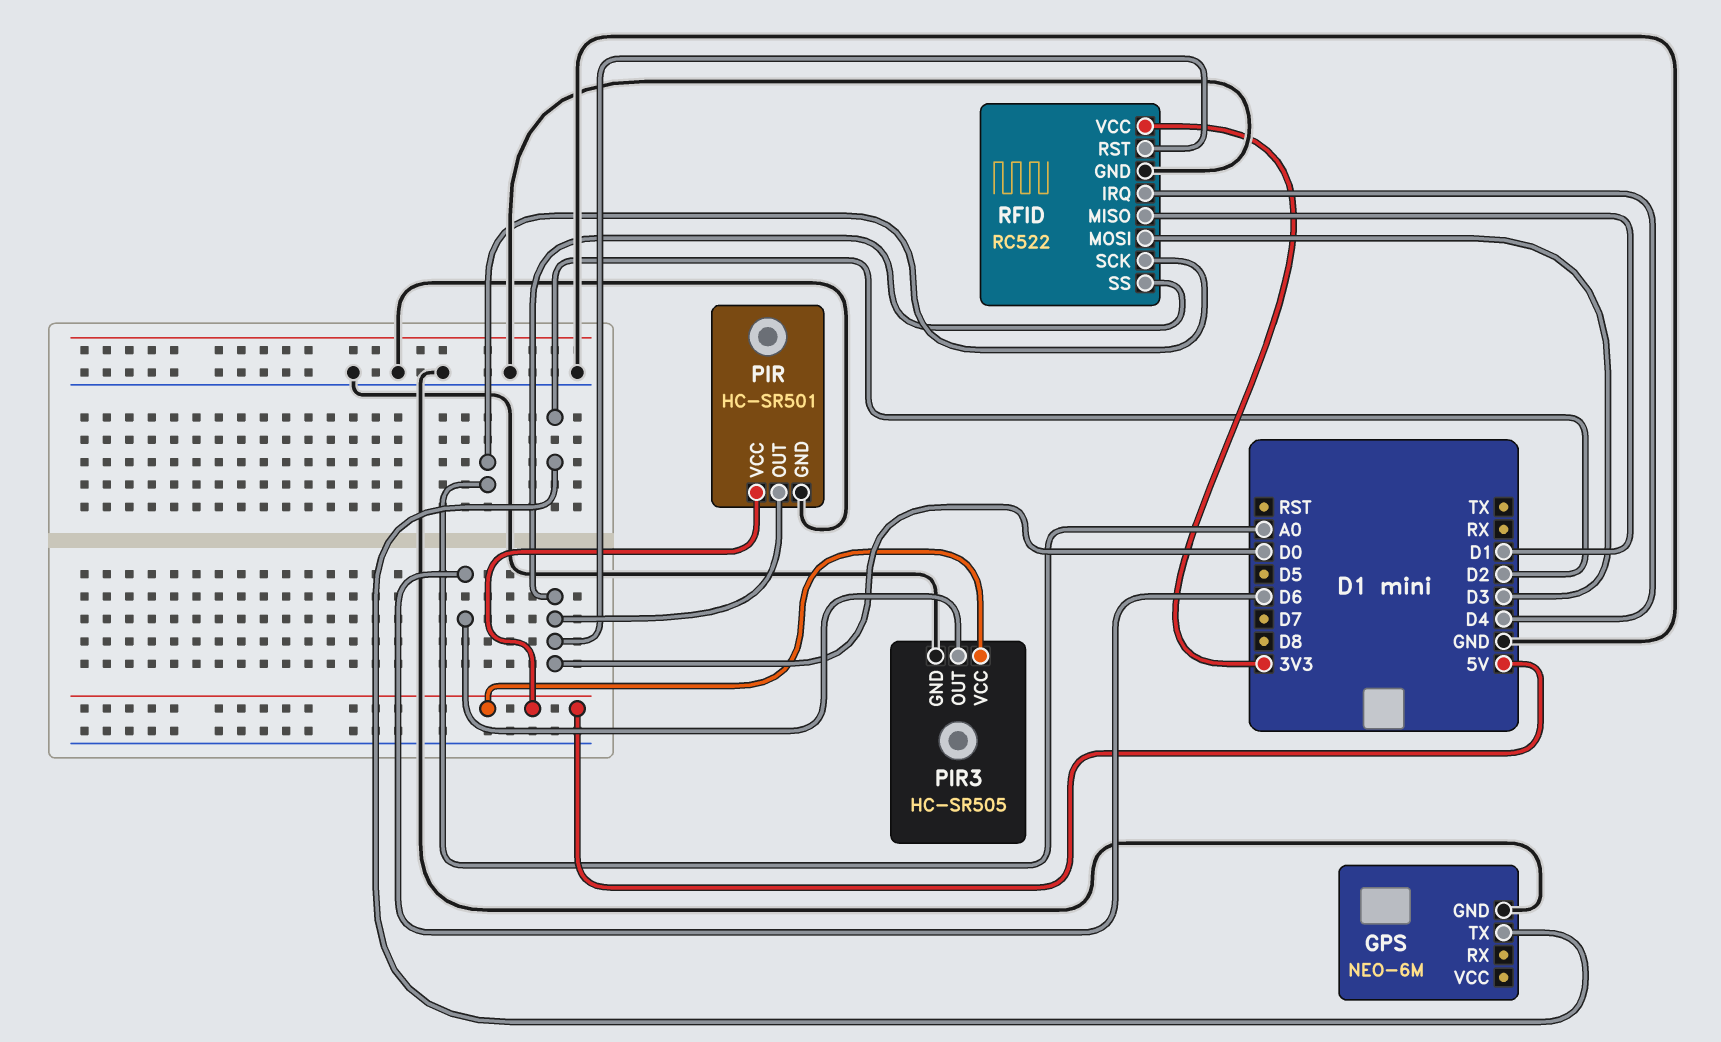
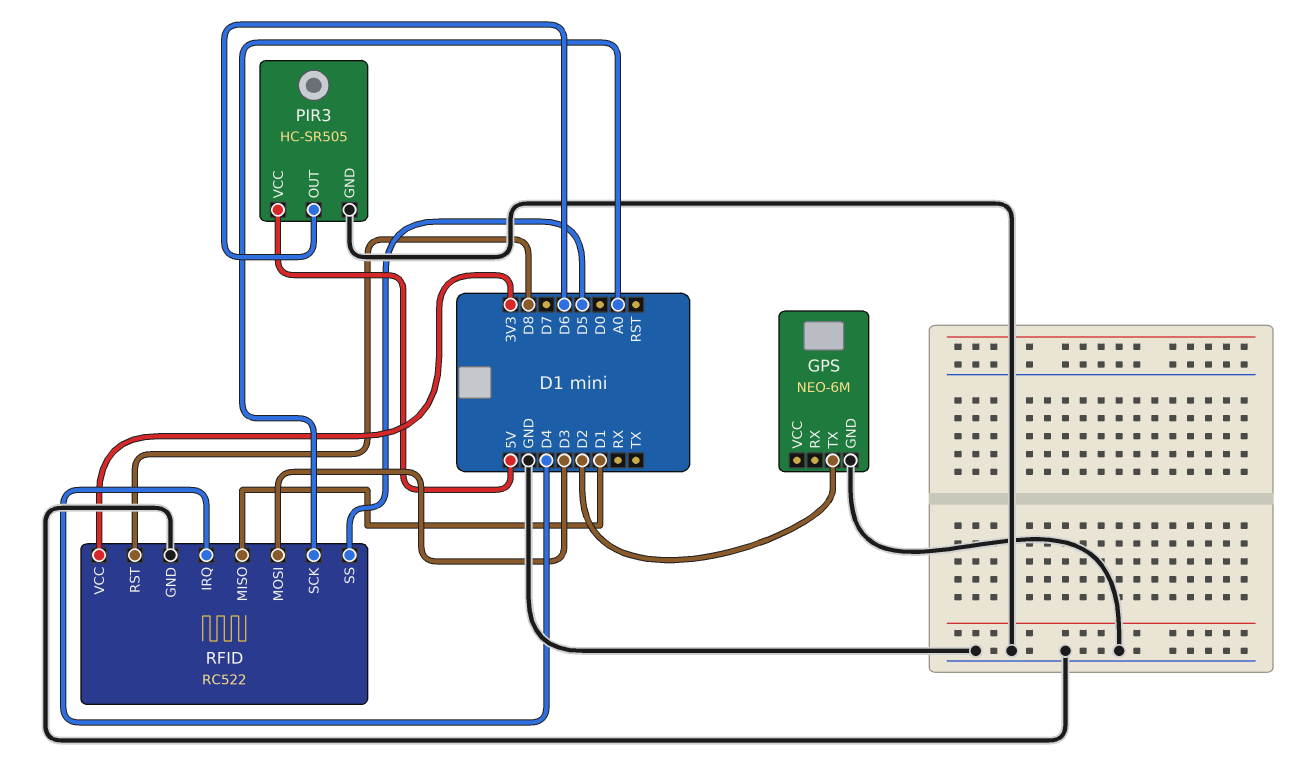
PIR: HC-SR501 -> none
PIR pin GND: GND -> none
PIR pin OUT: D0 -> none
PIR pin VCC: 5V -> none
RFID pin RST: D0 -> D8
RFID pin SS: D0 -> D5

